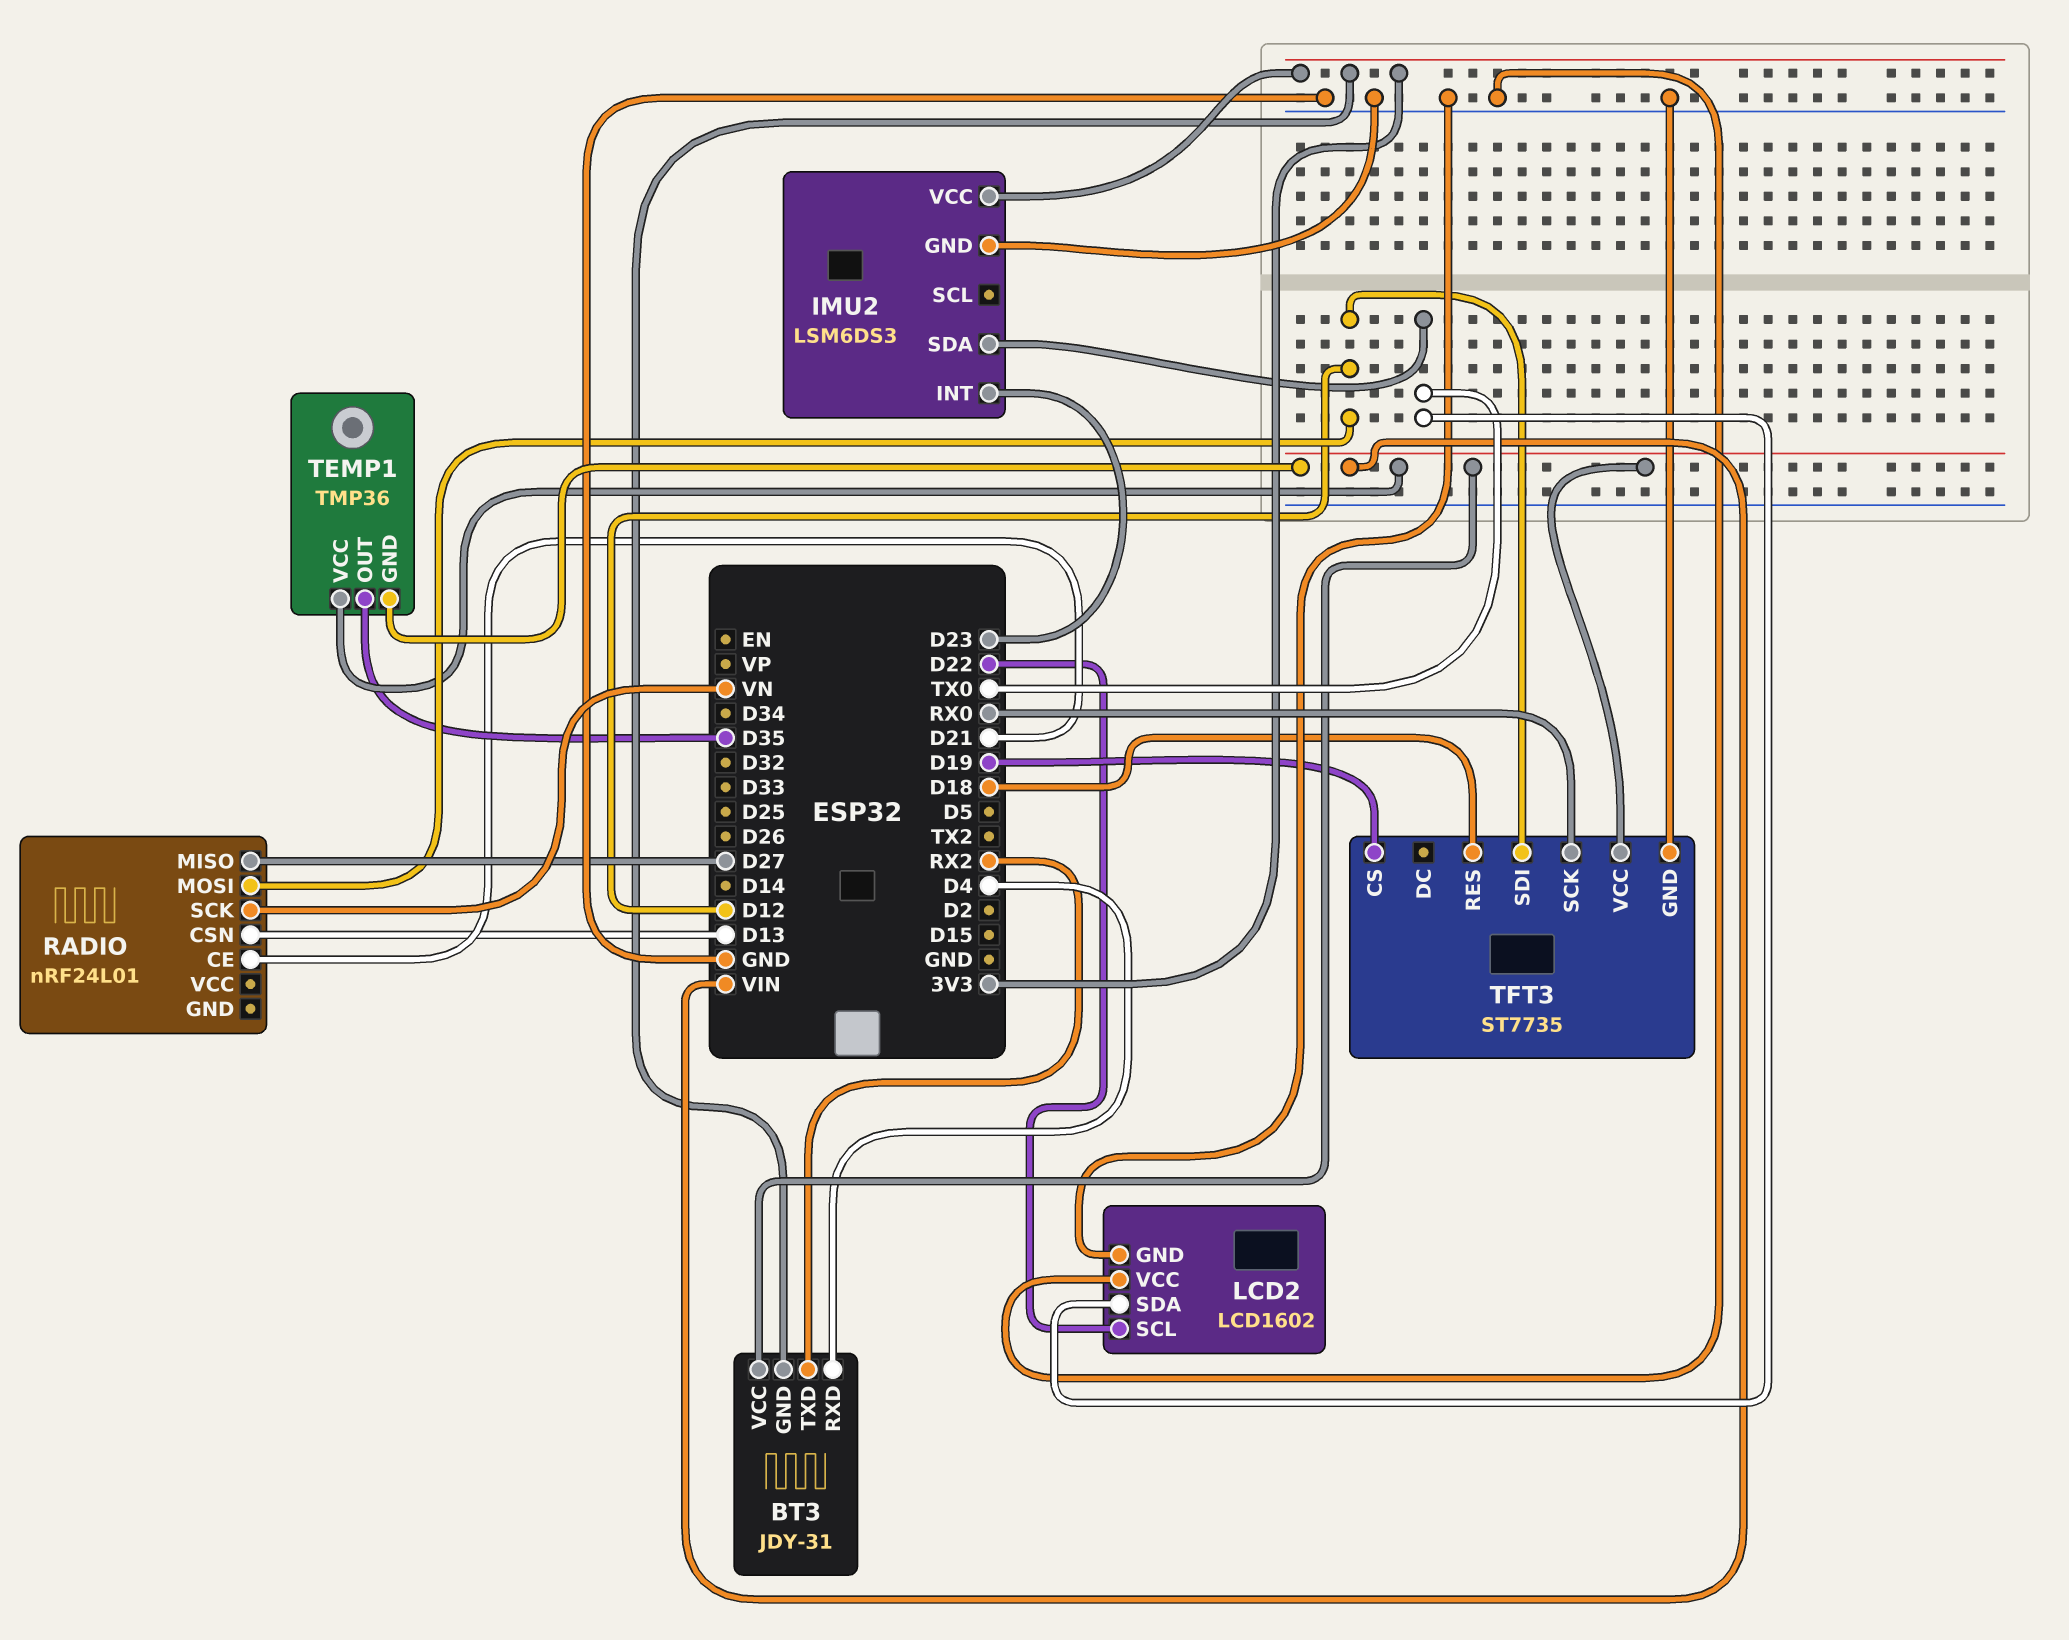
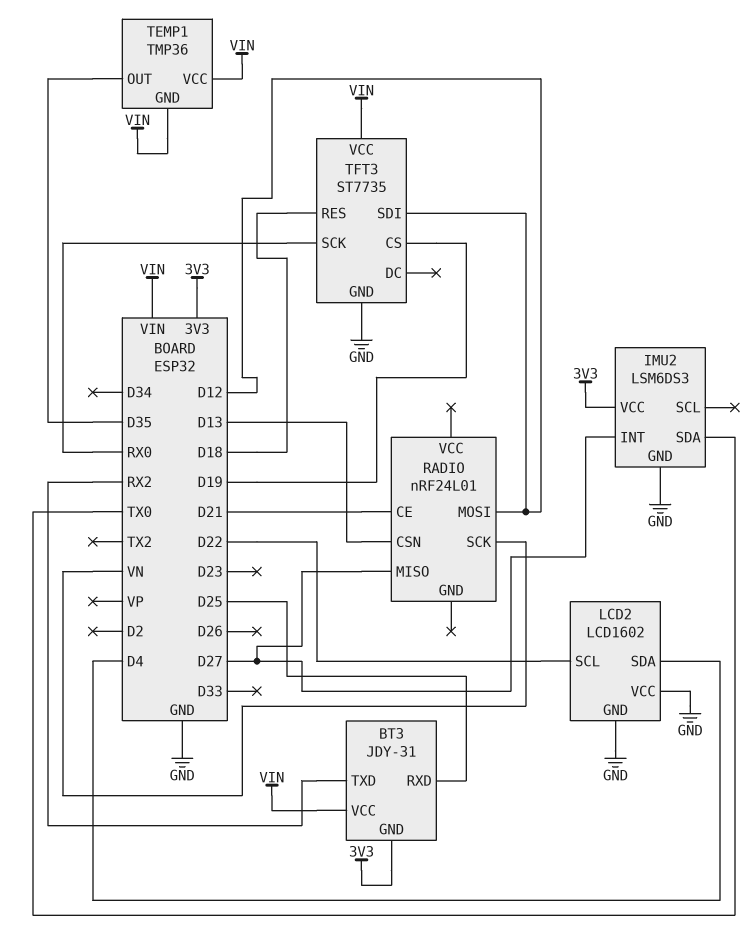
BT3 pin RXD: D4 -> D25
IMU2 pin INT: D23 -> D27
LCD2 pin SDA: TX0 -> D4

